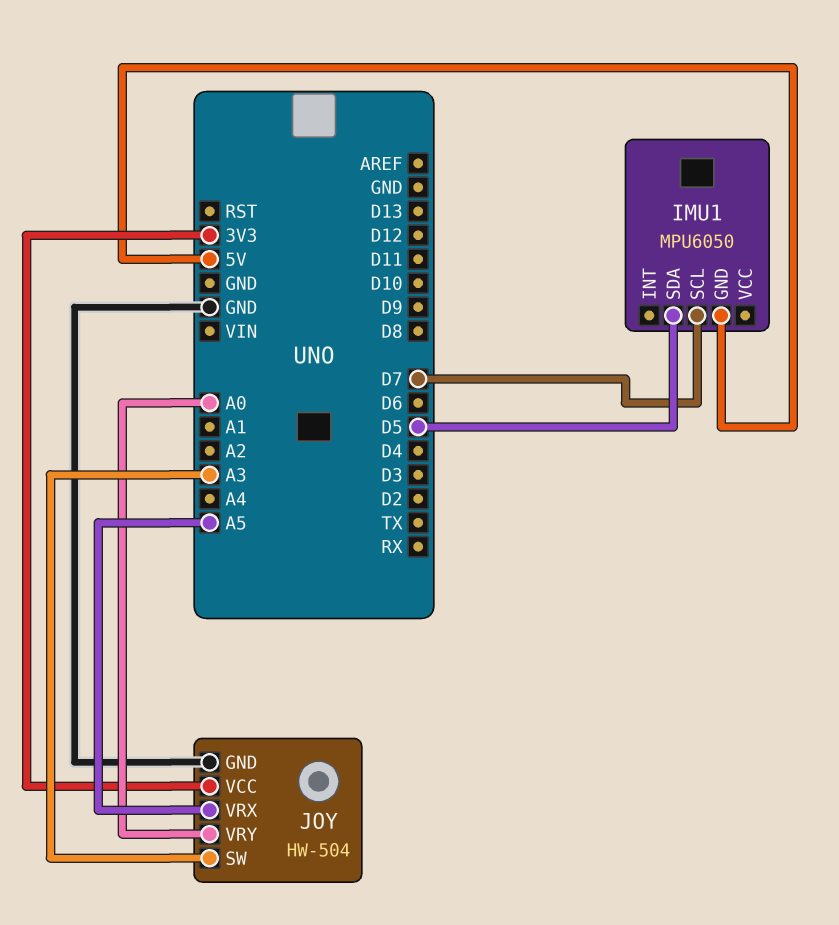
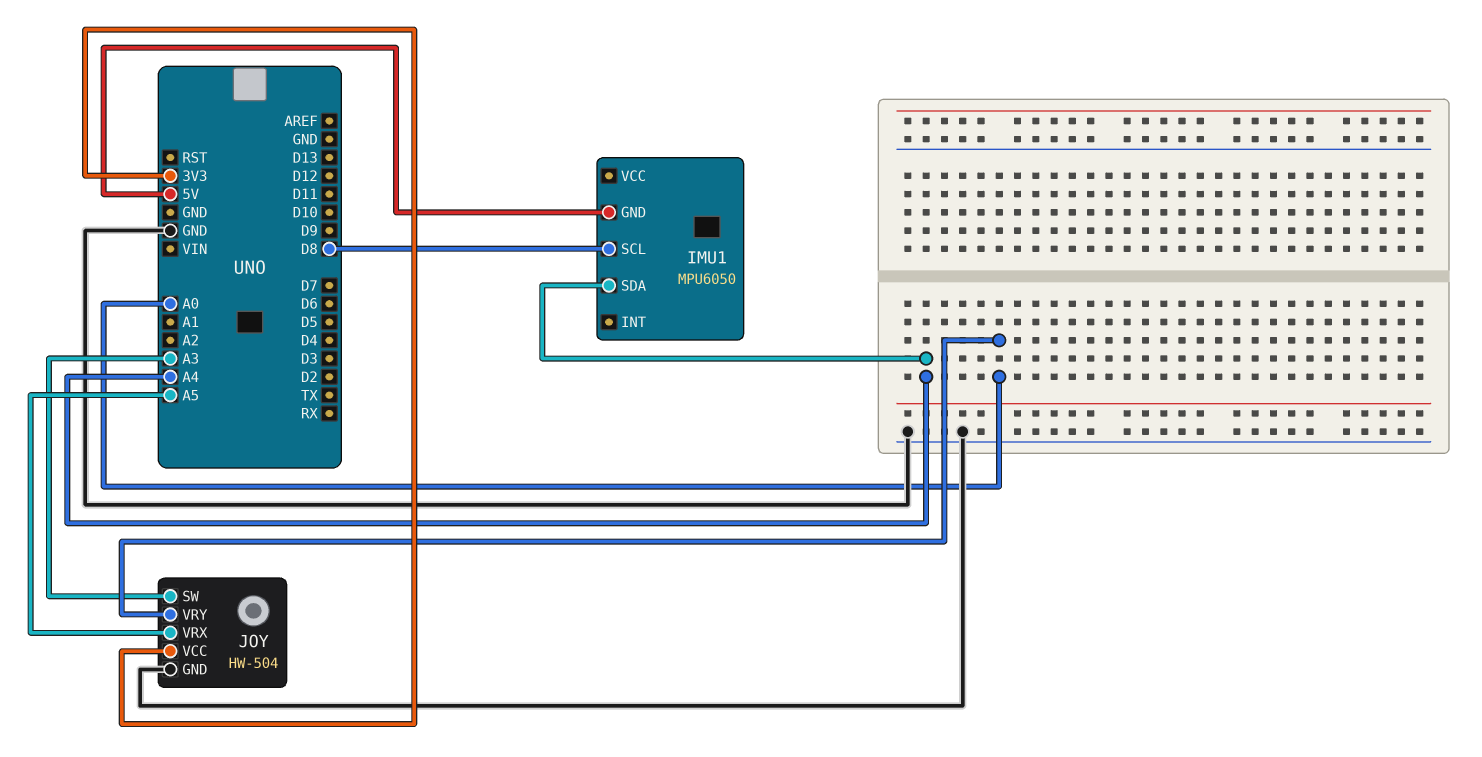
IMU1 pin SCL: D7 -> D8
IMU1 pin SDA: D5 -> A4

